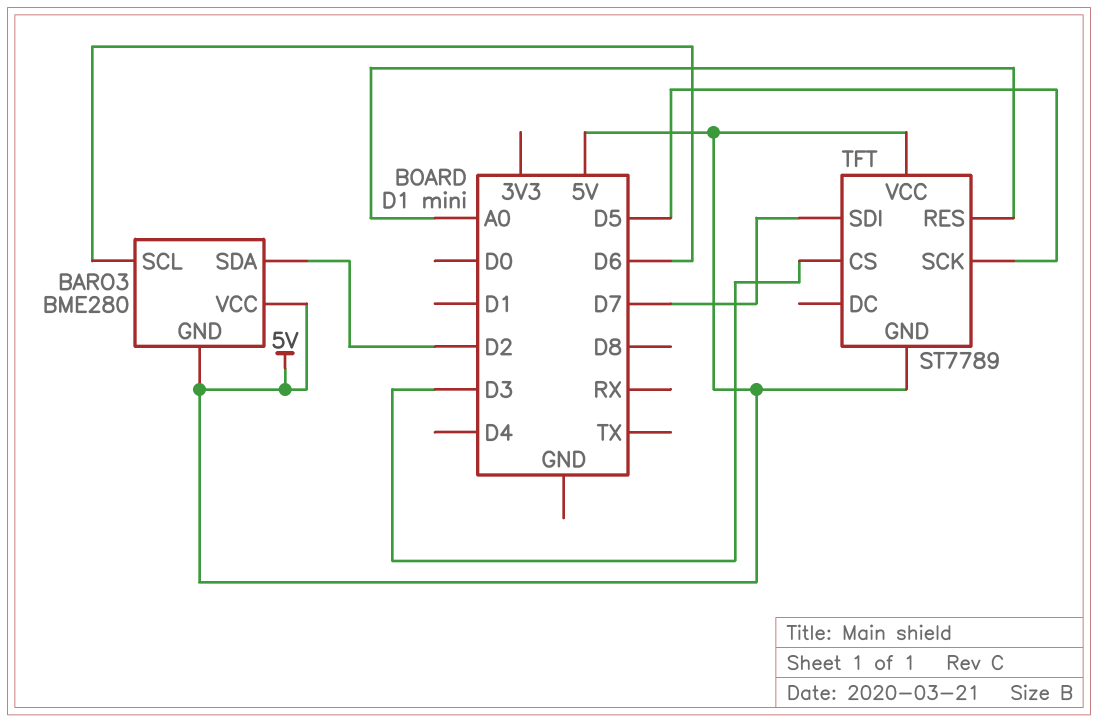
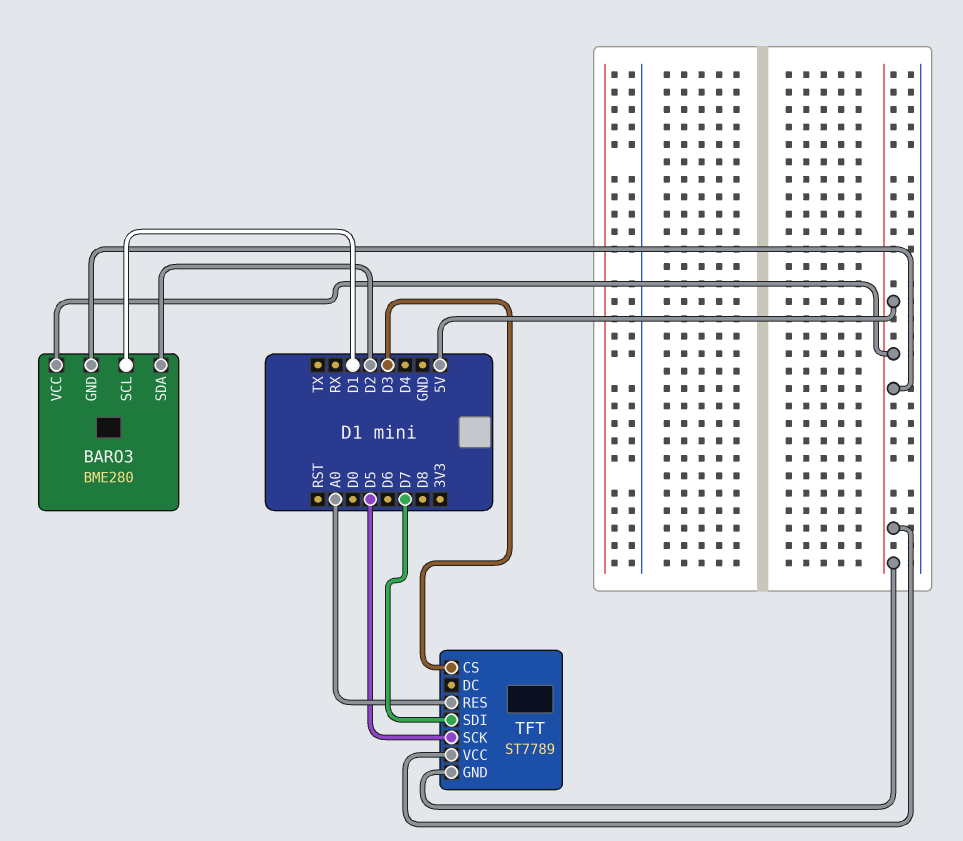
BARO3 pin SCL: D6 -> D1

